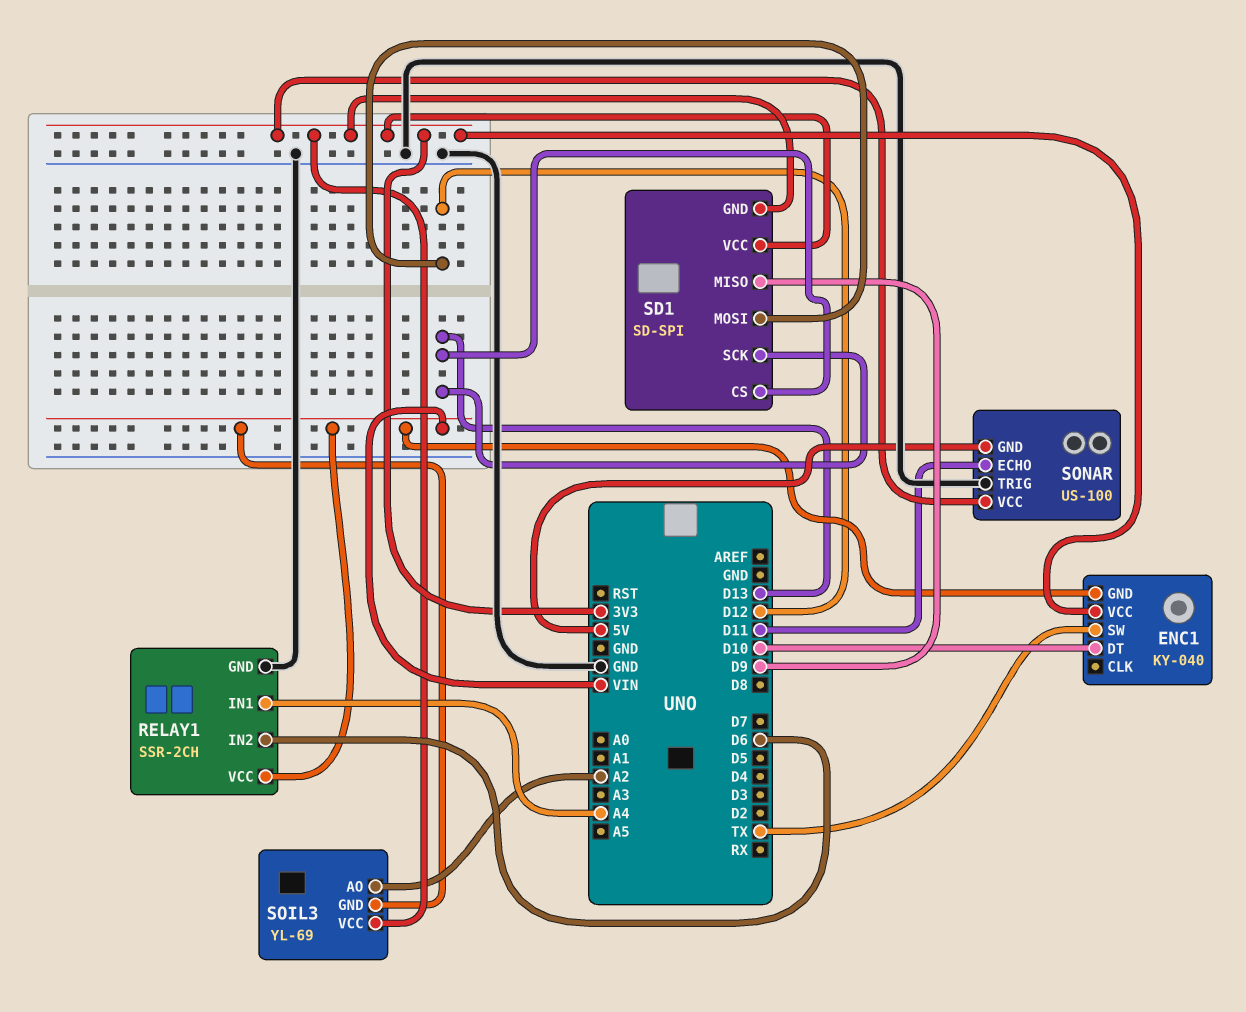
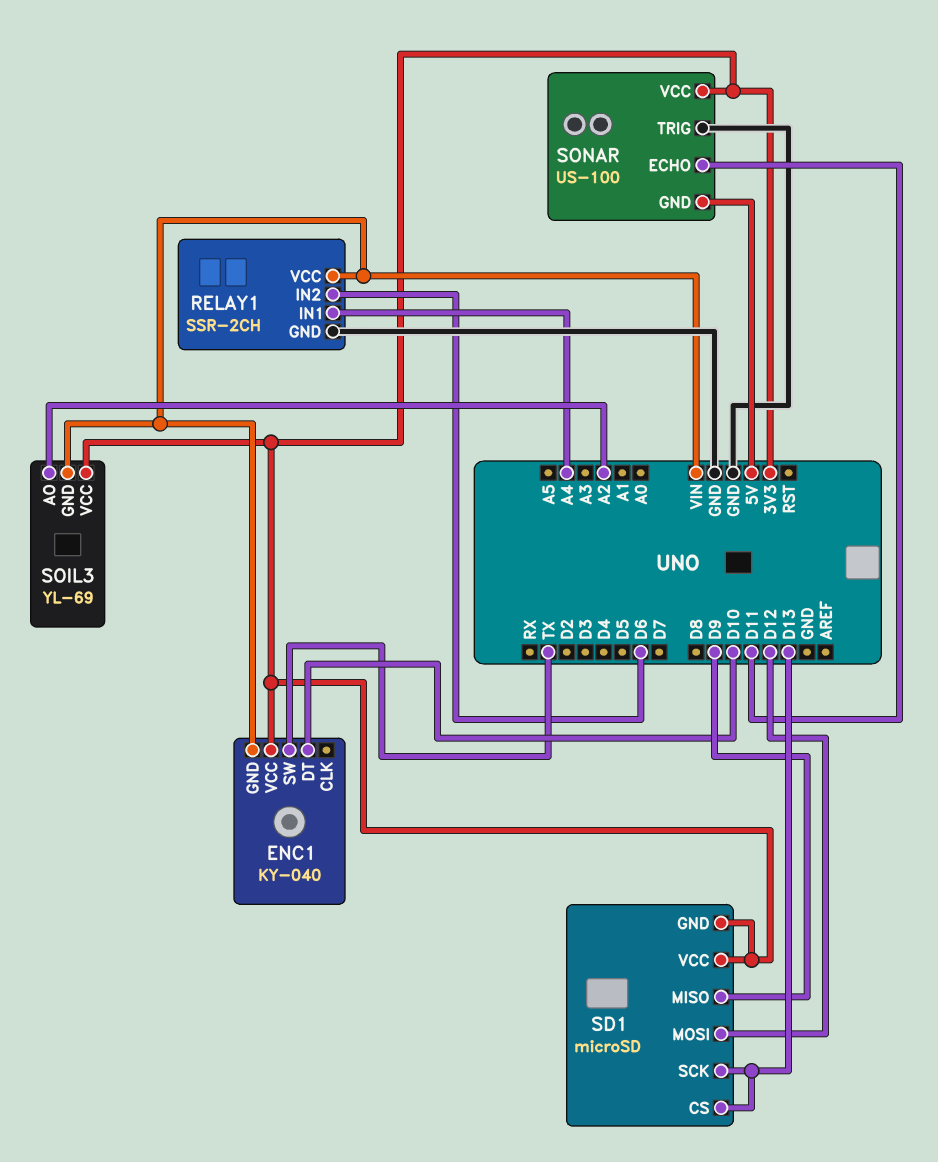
SD1: SD-SPI -> microSD

